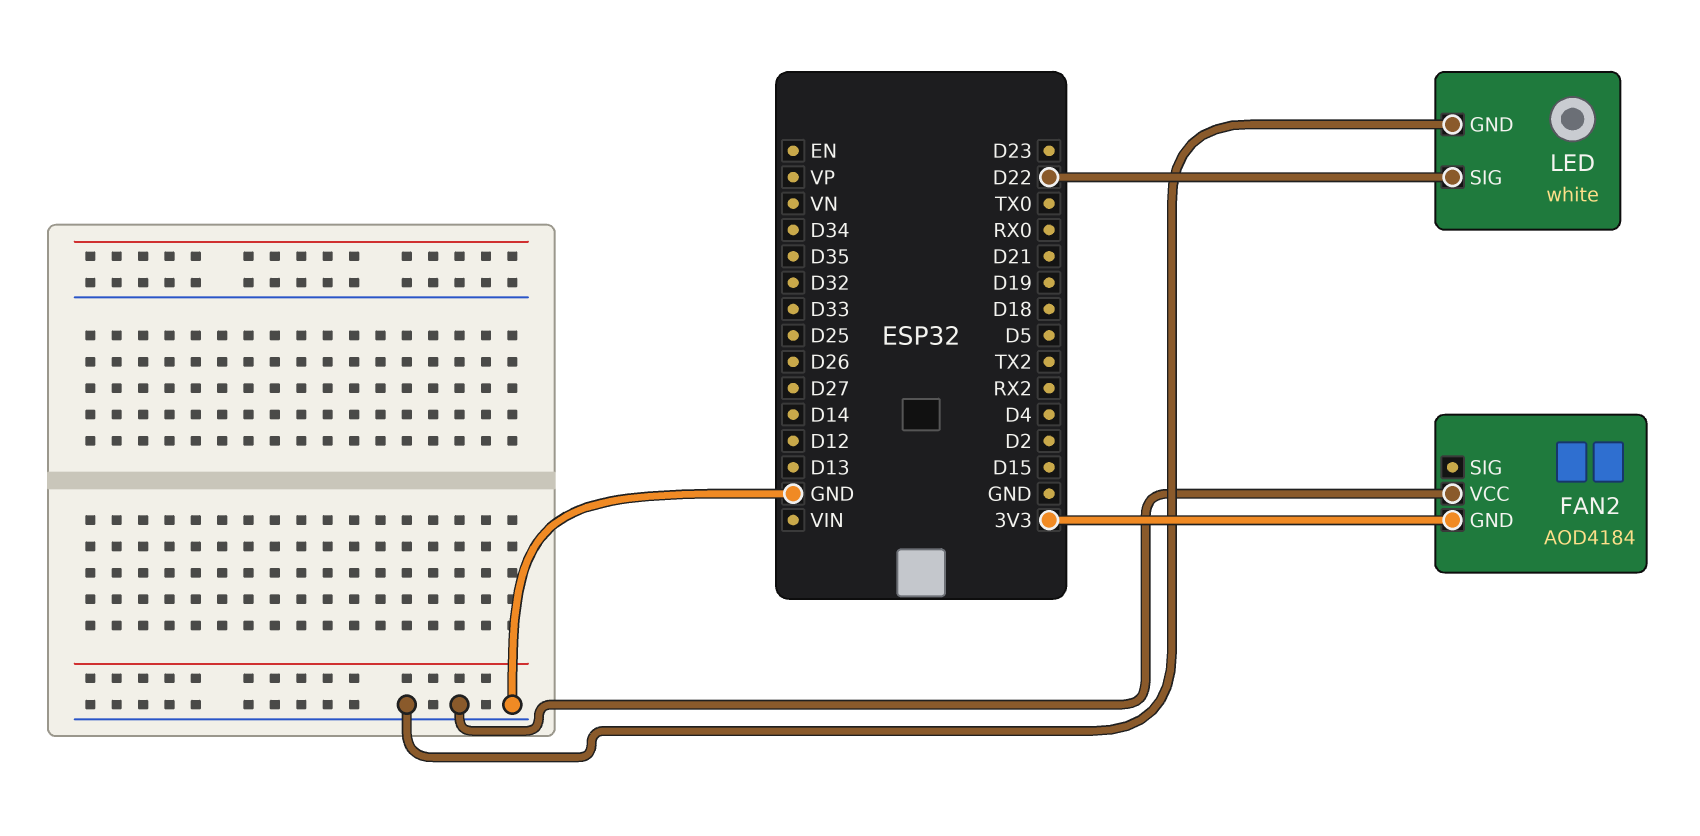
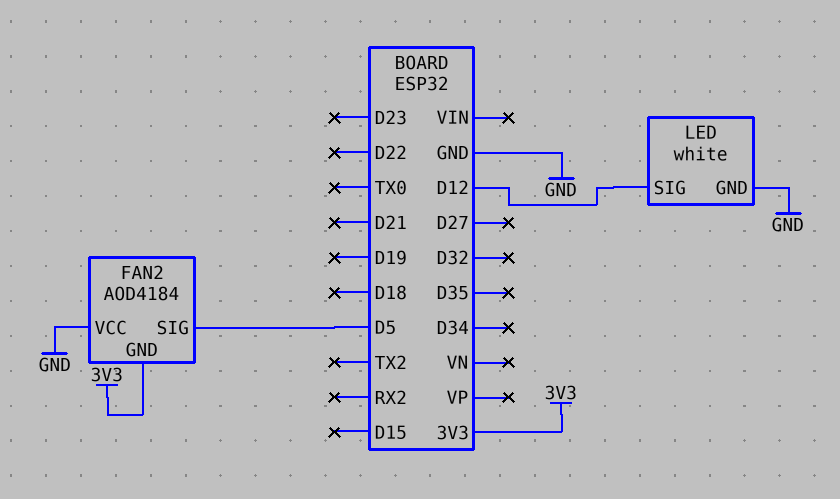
FAN2 pin SIG: none -> D5
LED pin SIG: D22 -> D12

